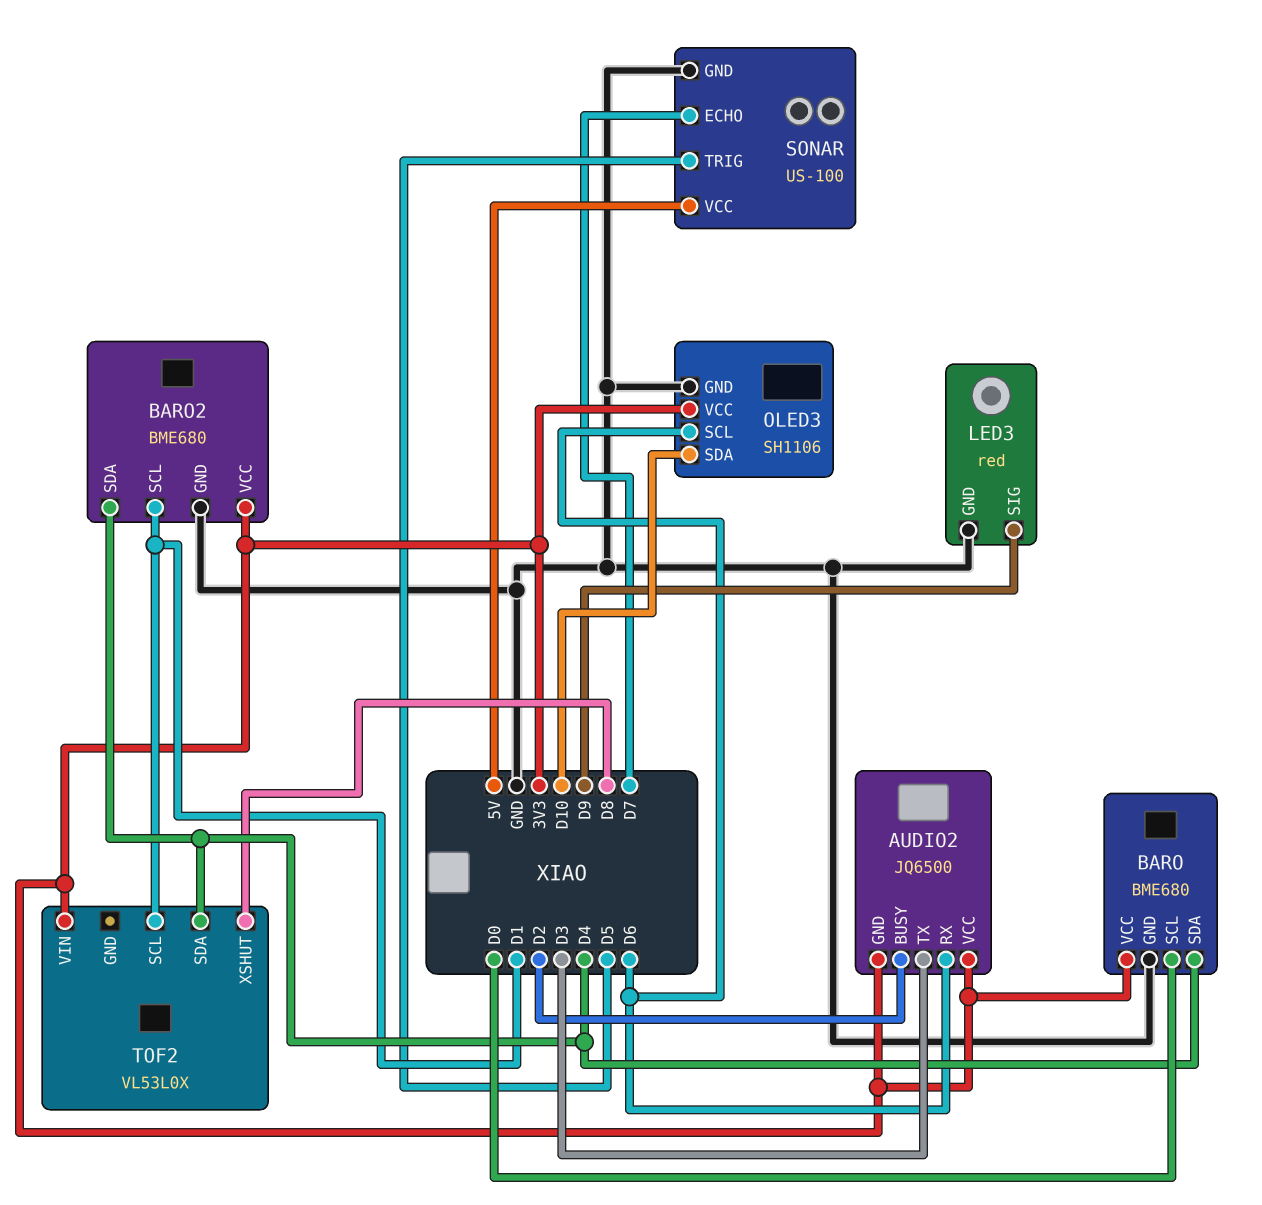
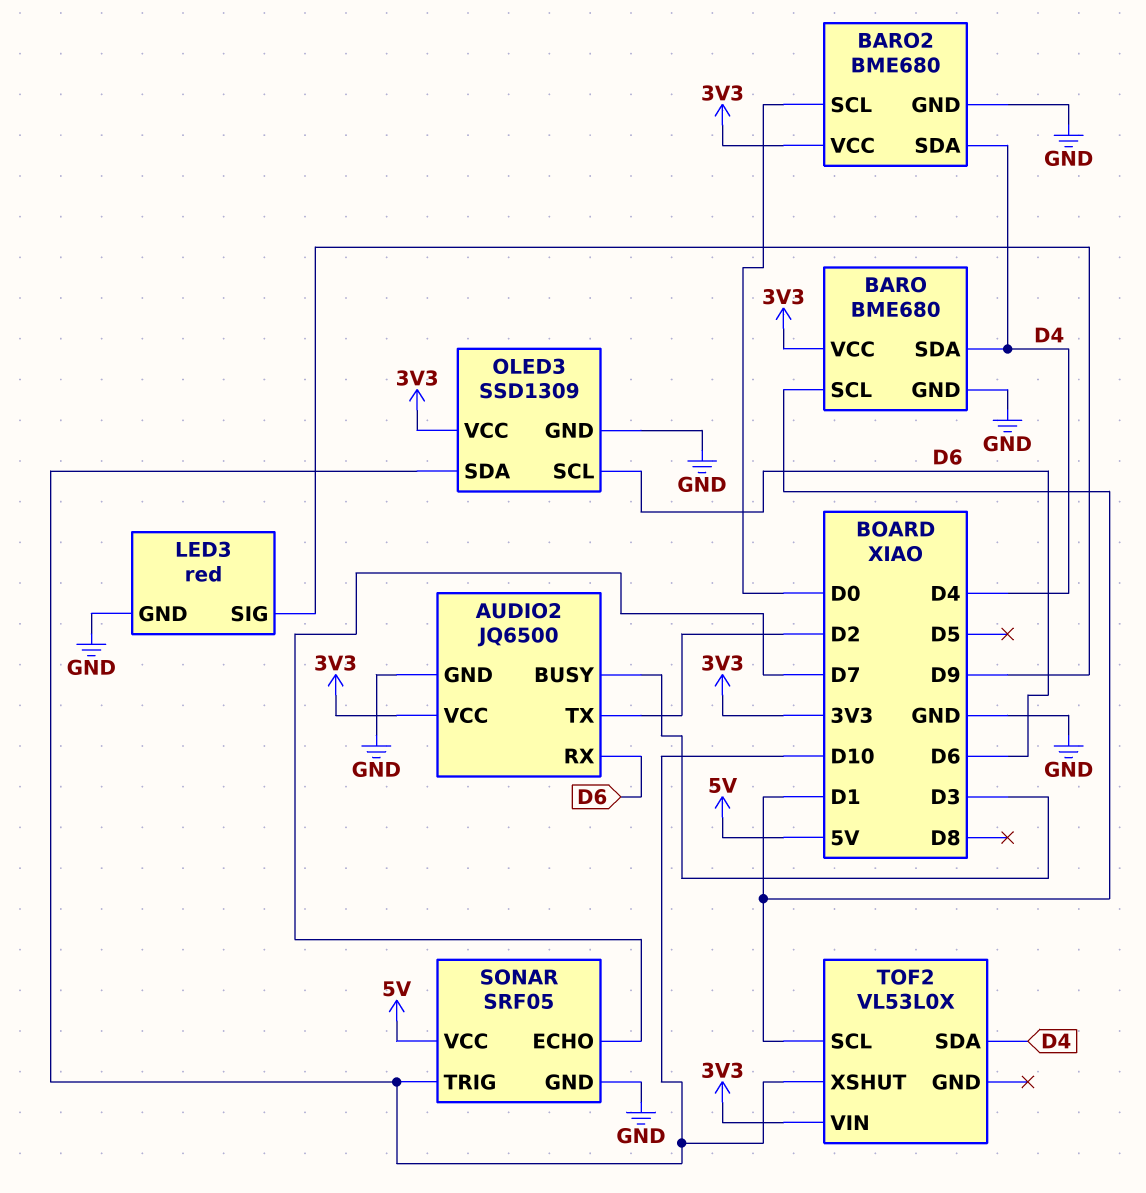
AUDIO2 pin BUSY: D2 -> D3
AUDIO2 pin GND: 3V3 -> GND
AUDIO2 pin TX: D3 -> D2
BARO pin SCL: D0 -> D1
BARO2 pin SCL: D1 -> D0
OLED3: SH1106 -> SSD1309
SONAR: US-100 -> SRF05
SONAR pin TRIG: D5 -> D10
TOF2 pin XSHUT: D8 -> D10

